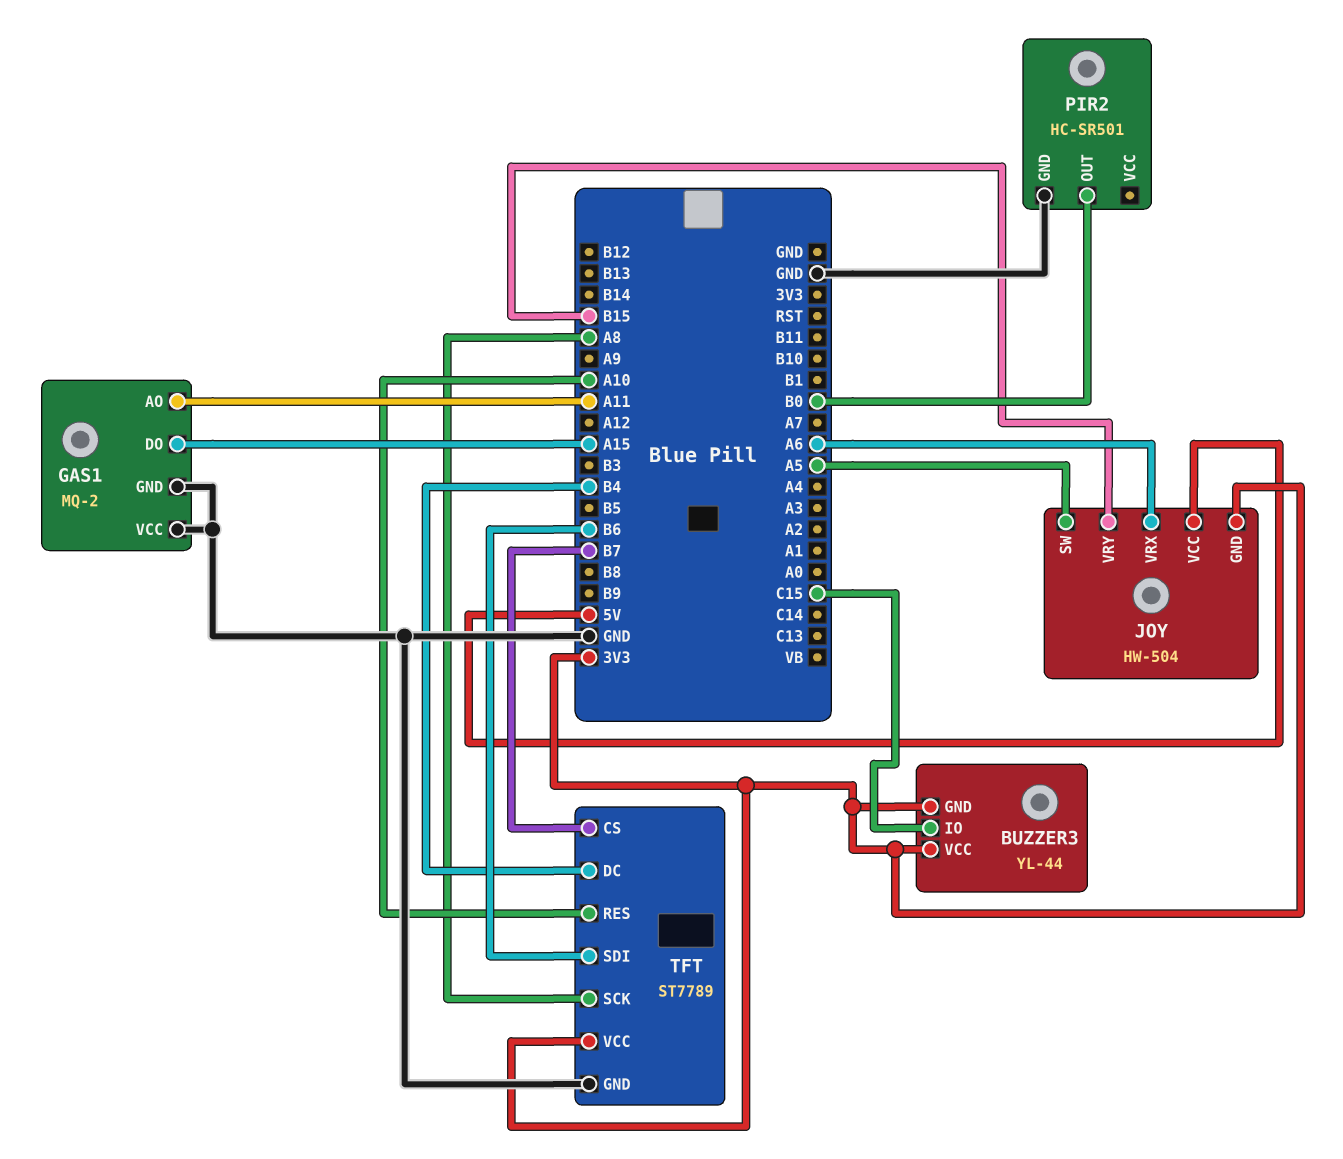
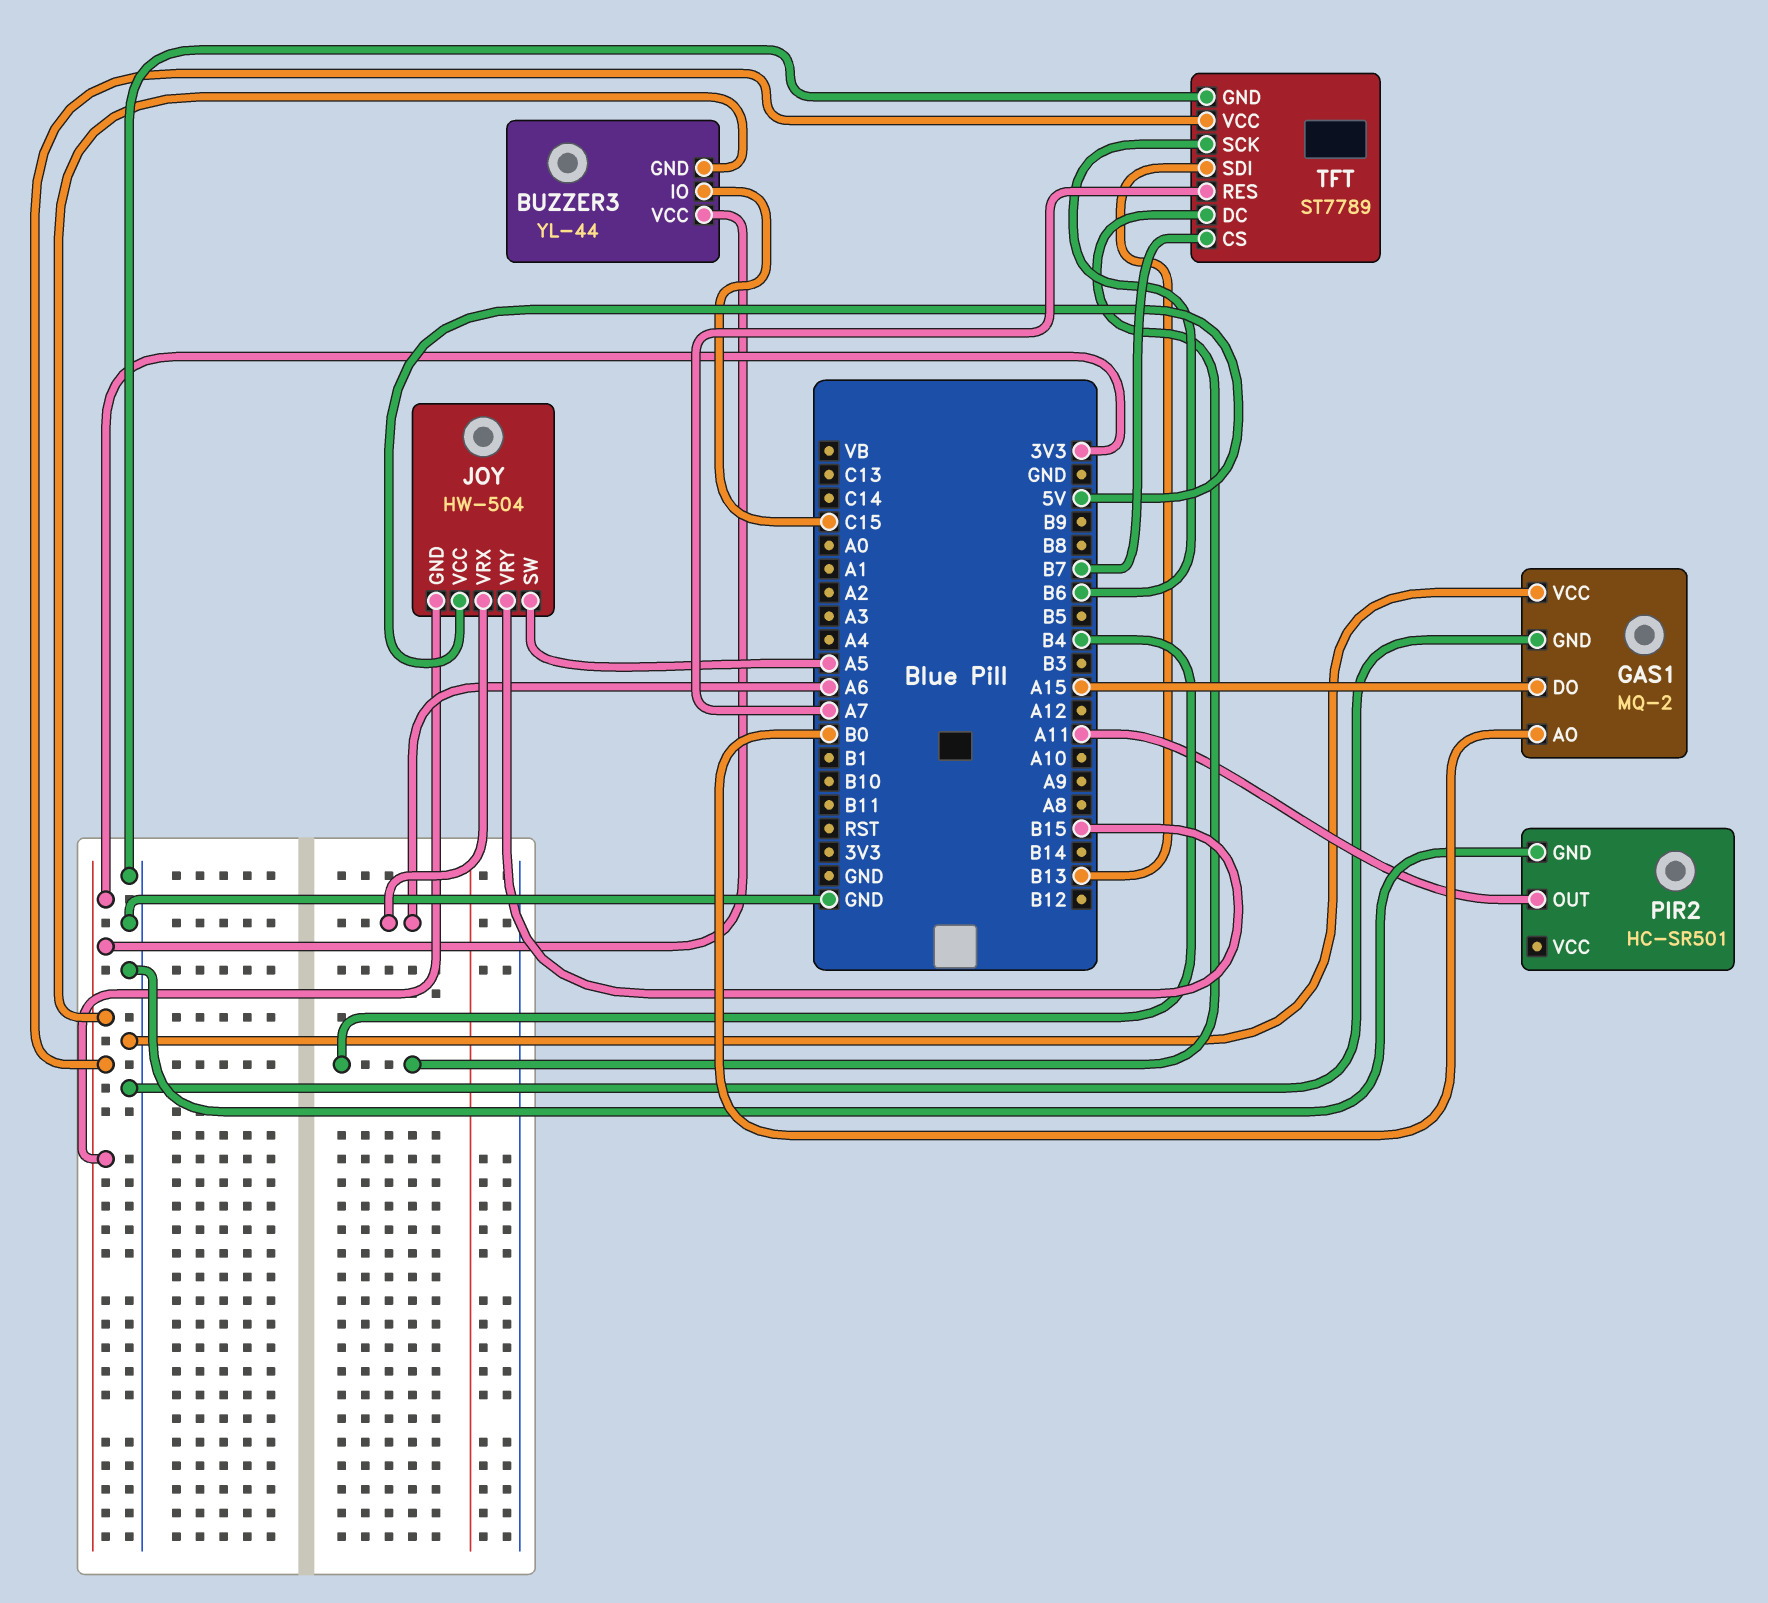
GAS1 pin AO: A11 -> B0
PIR2 pin OUT: B0 -> A11
TFT pin RES: A10 -> A7
TFT pin SCK: A8 -> B6
TFT pin SDI: B6 -> B13

